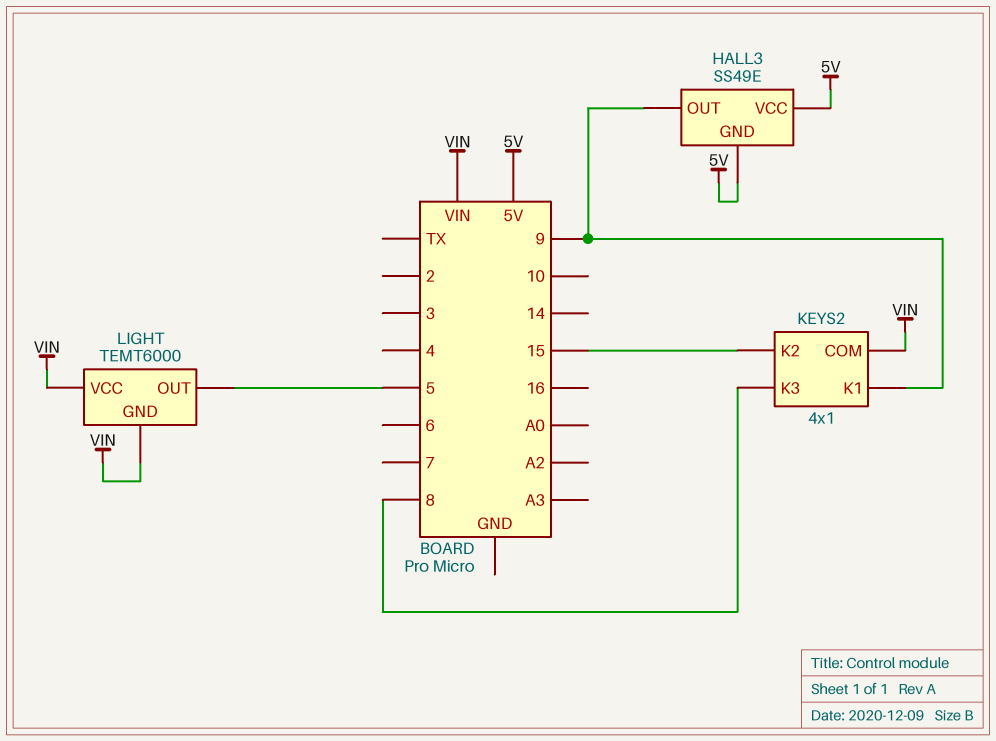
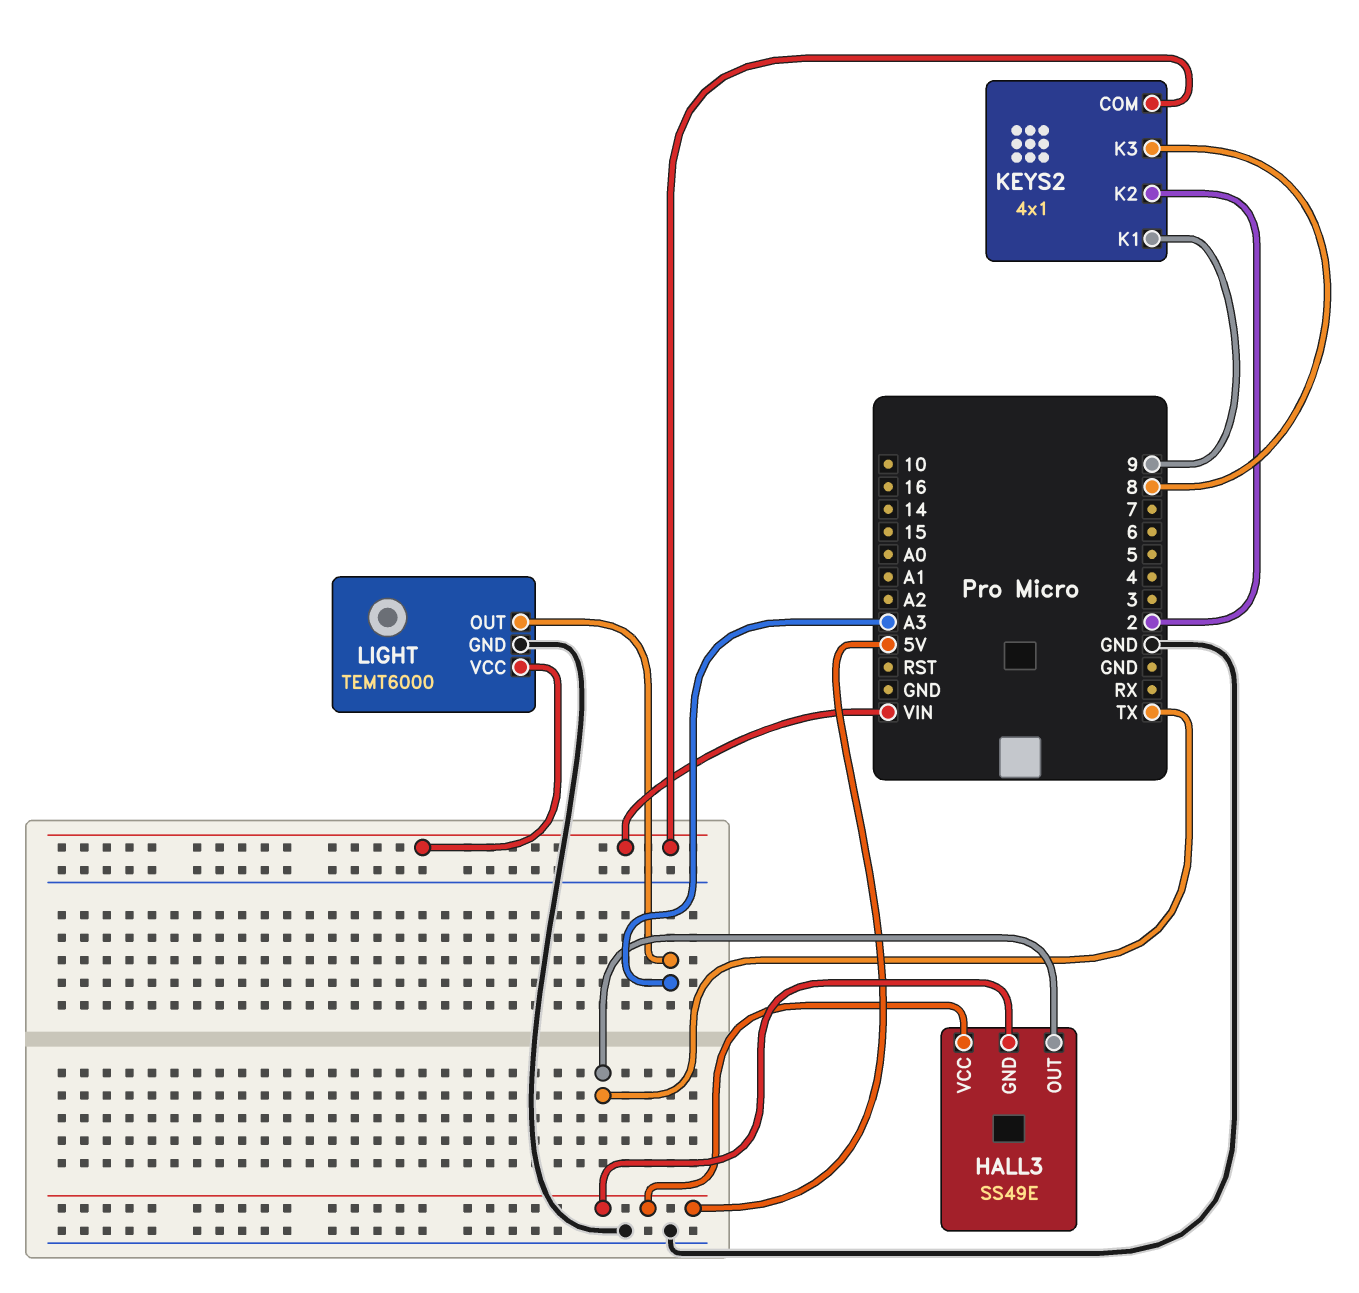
HALL3 pin OUT: 9 -> TX
KEYS2 pin K2: 15 -> 2
LIGHT pin GND: VIN -> GND
LIGHT pin OUT: 5 -> A3

